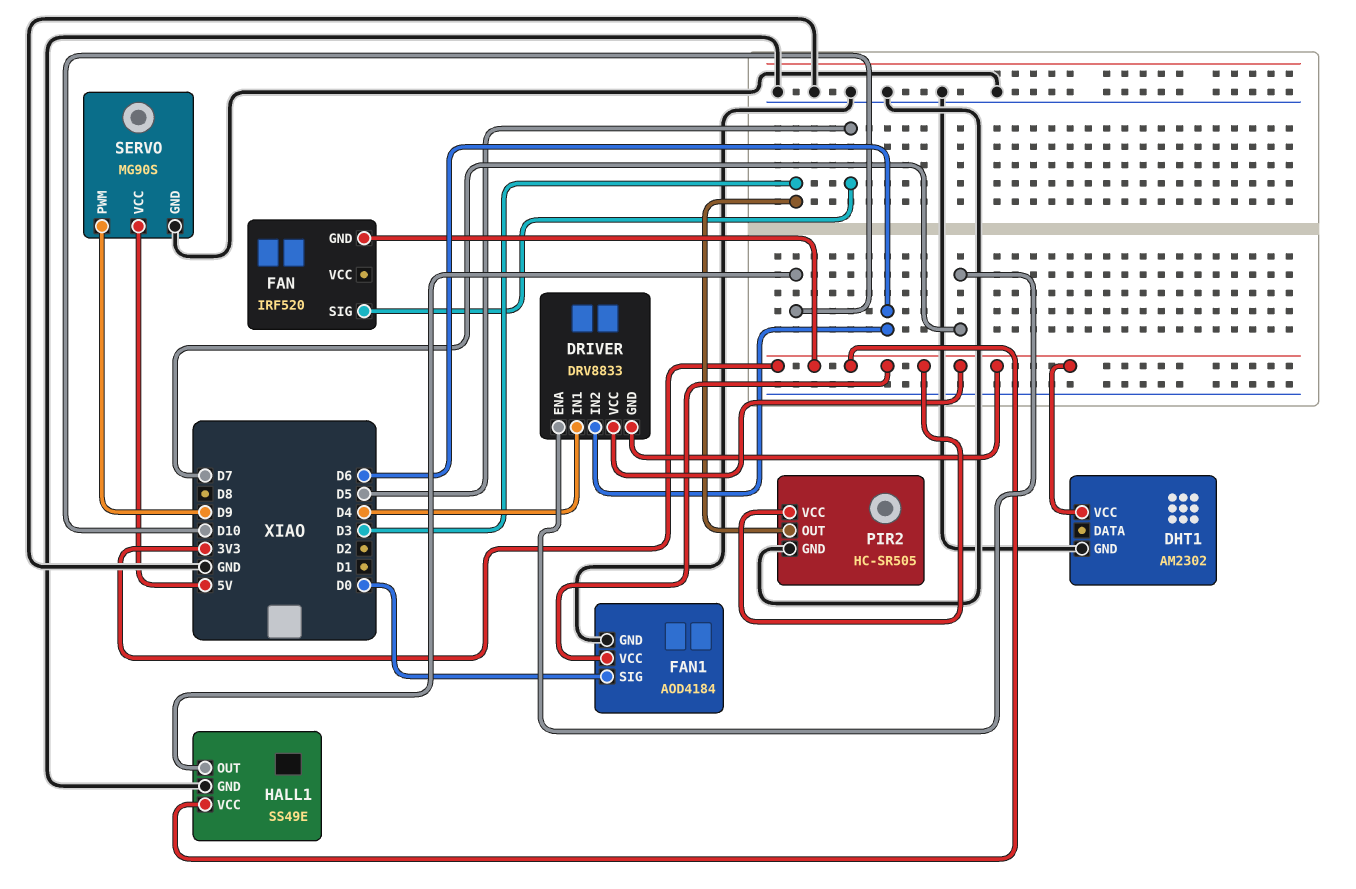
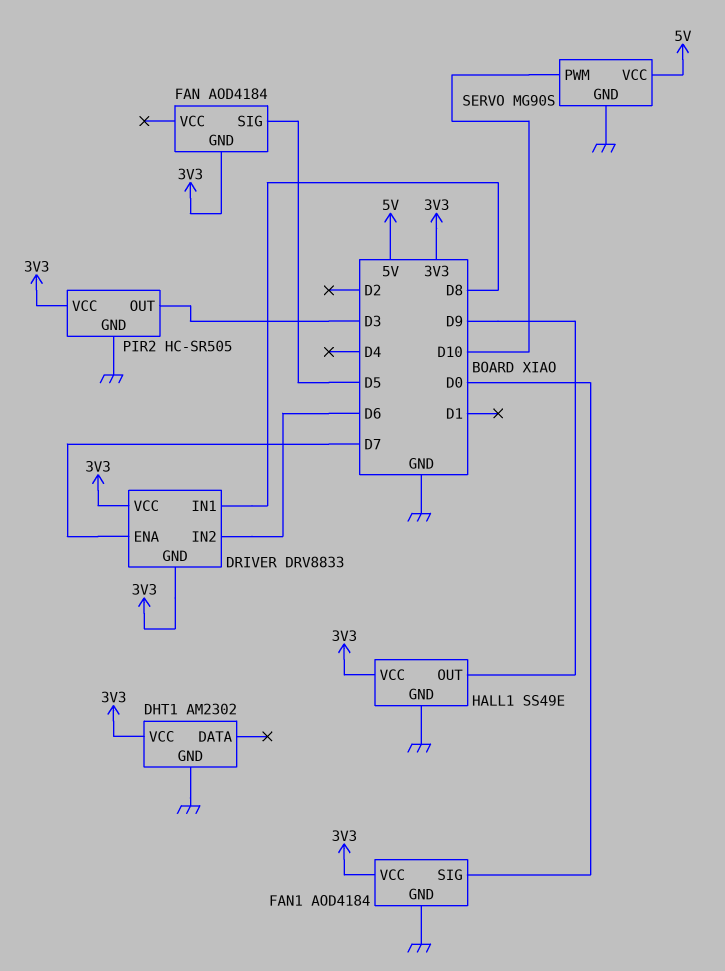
DRIVER pin IN1: D4 -> D8
FAN: IRF520 -> AOD4184
HALL1 pin OUT: D10 -> D9
SERVO pin PWM: D9 -> D10

